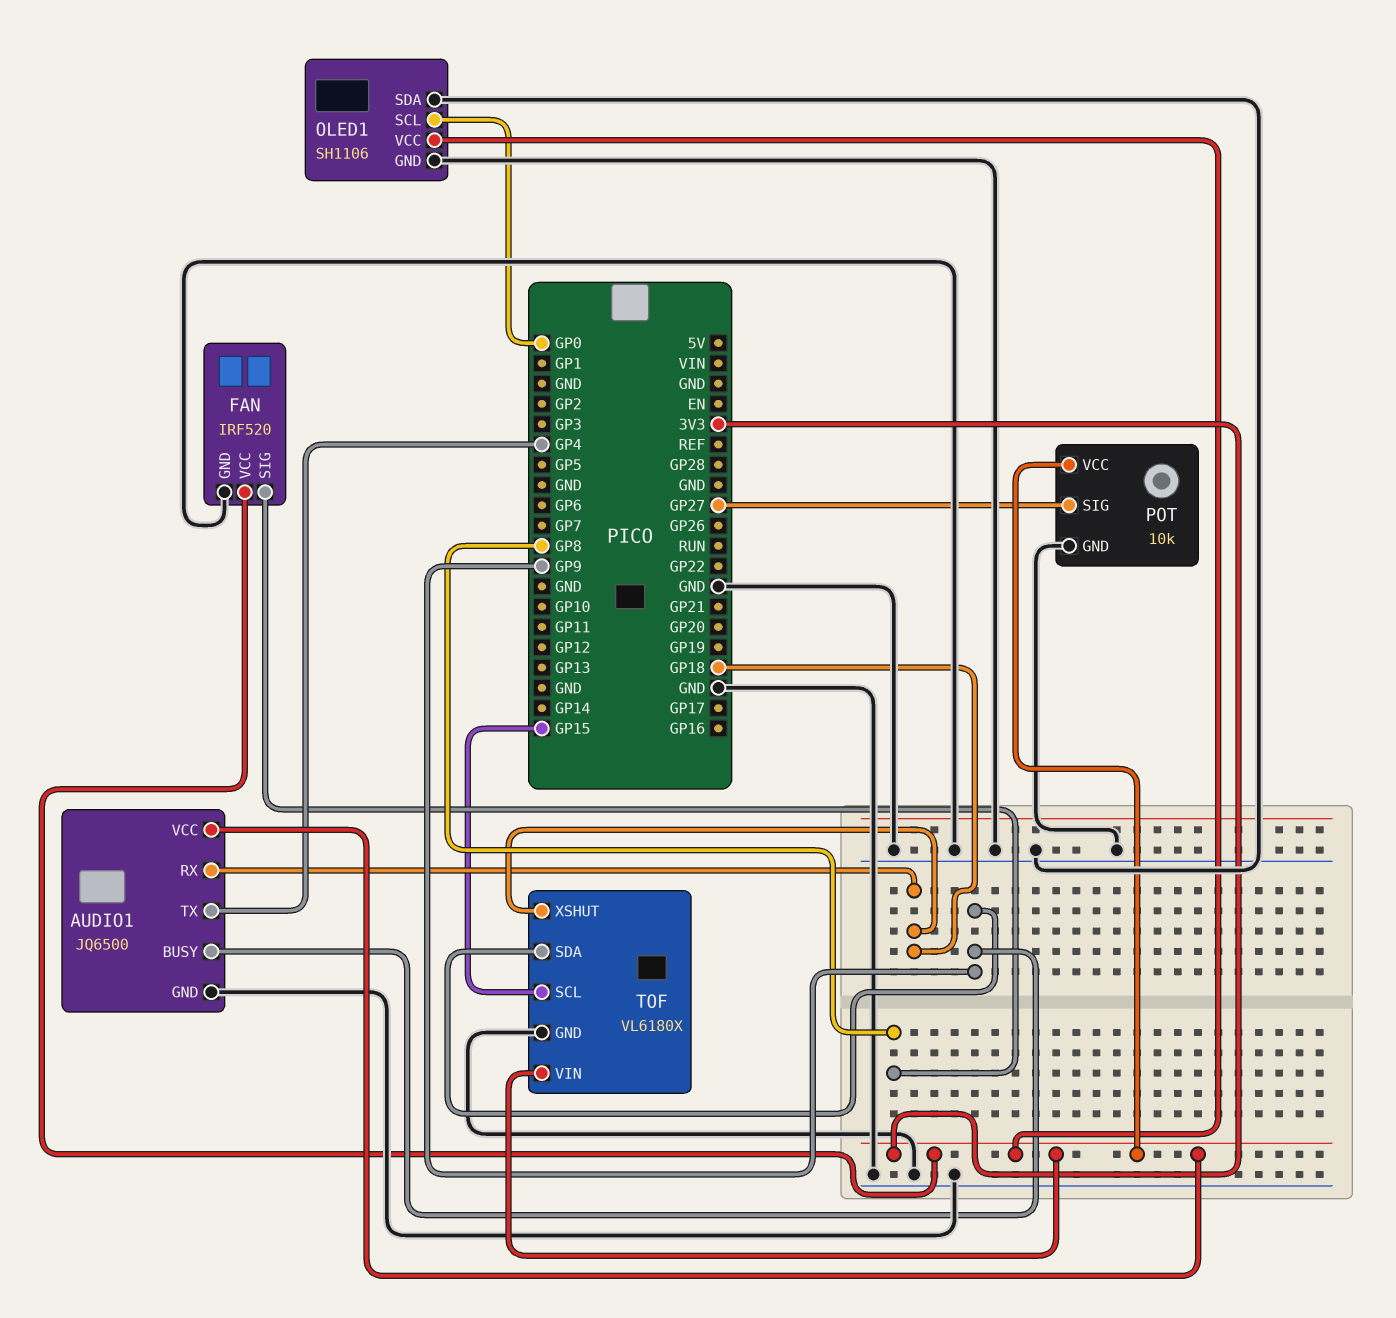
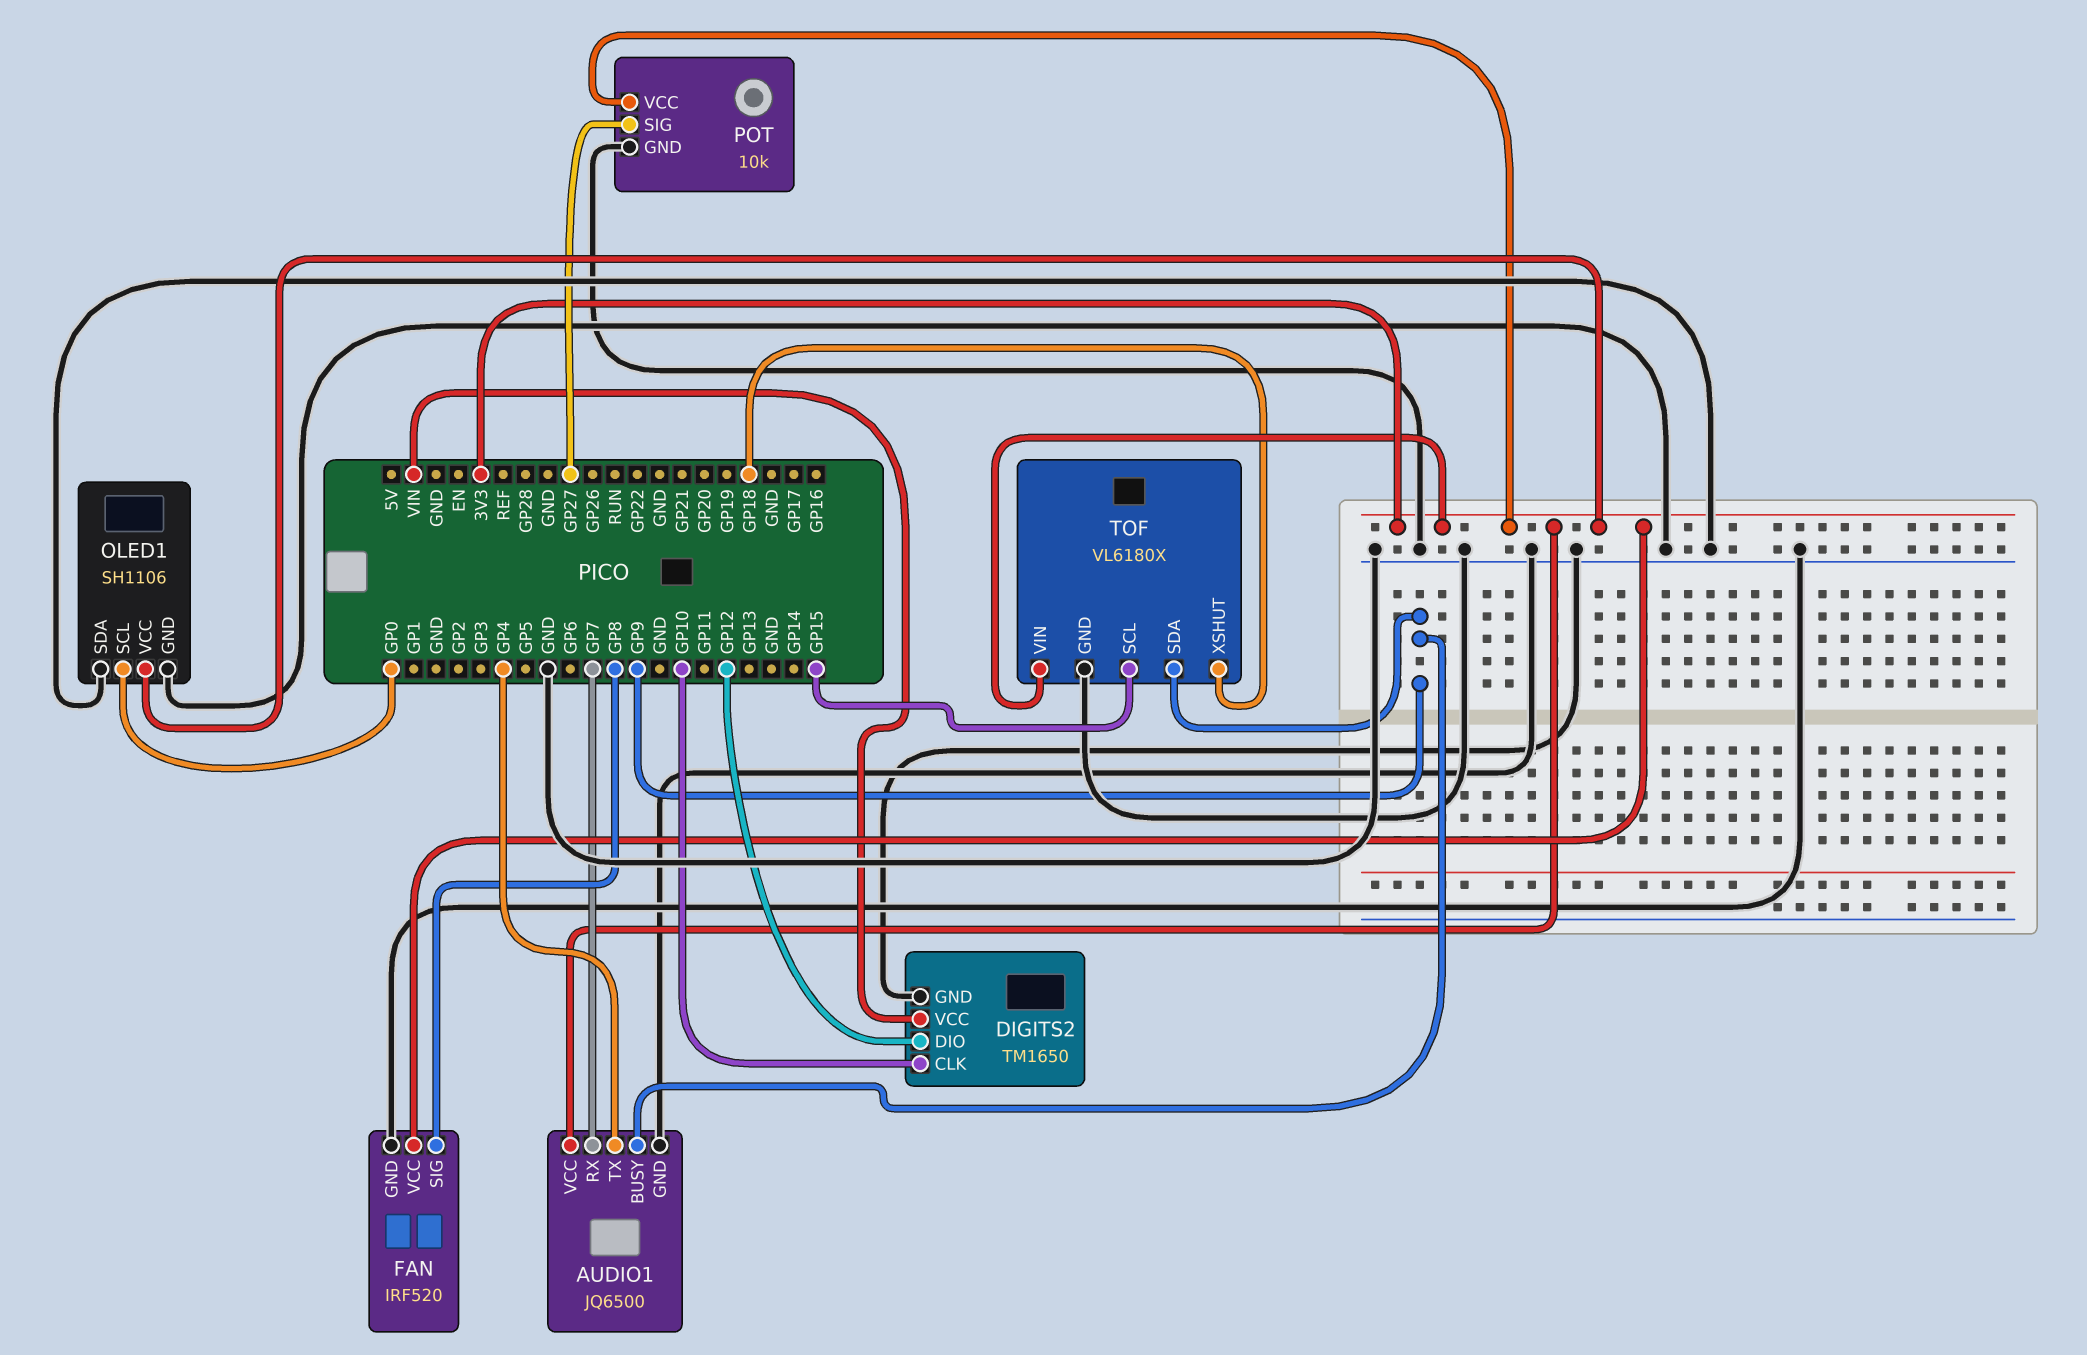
AUDIO1 pin RX: GP18 -> GP7
DIGITS2: none -> TM1650
DIGITS2 pin CLK: none -> GP10
DIGITS2 pin DIO: none -> GP12
DIGITS2 pin GND: none -> GND
DIGITS2 pin VCC: none -> VIN

